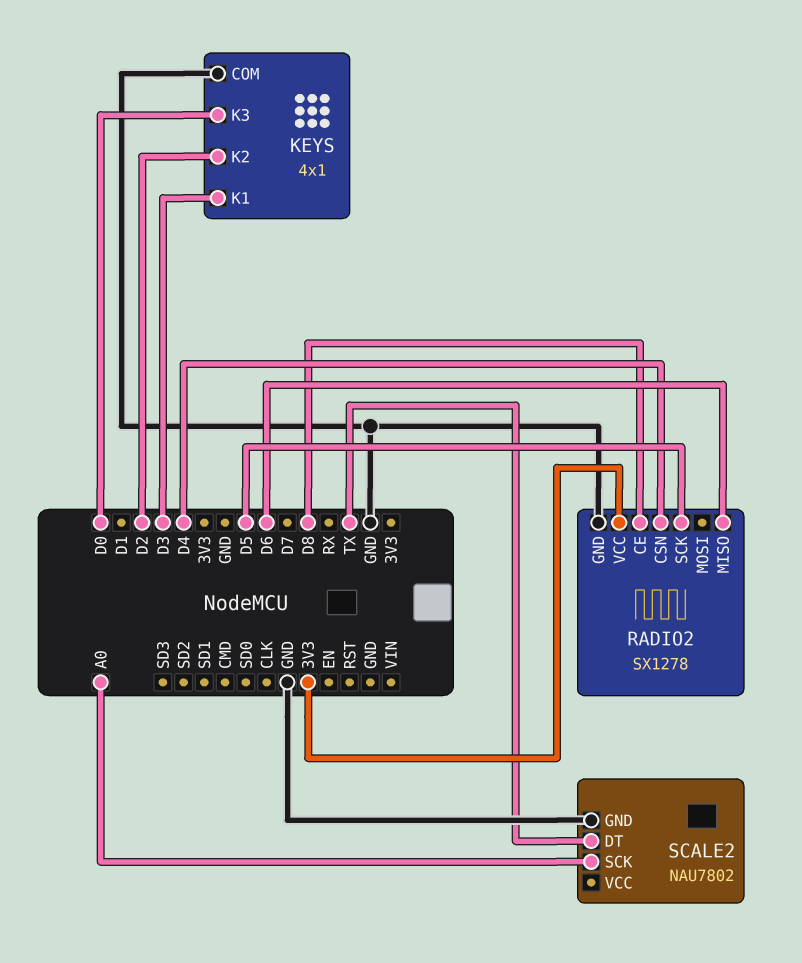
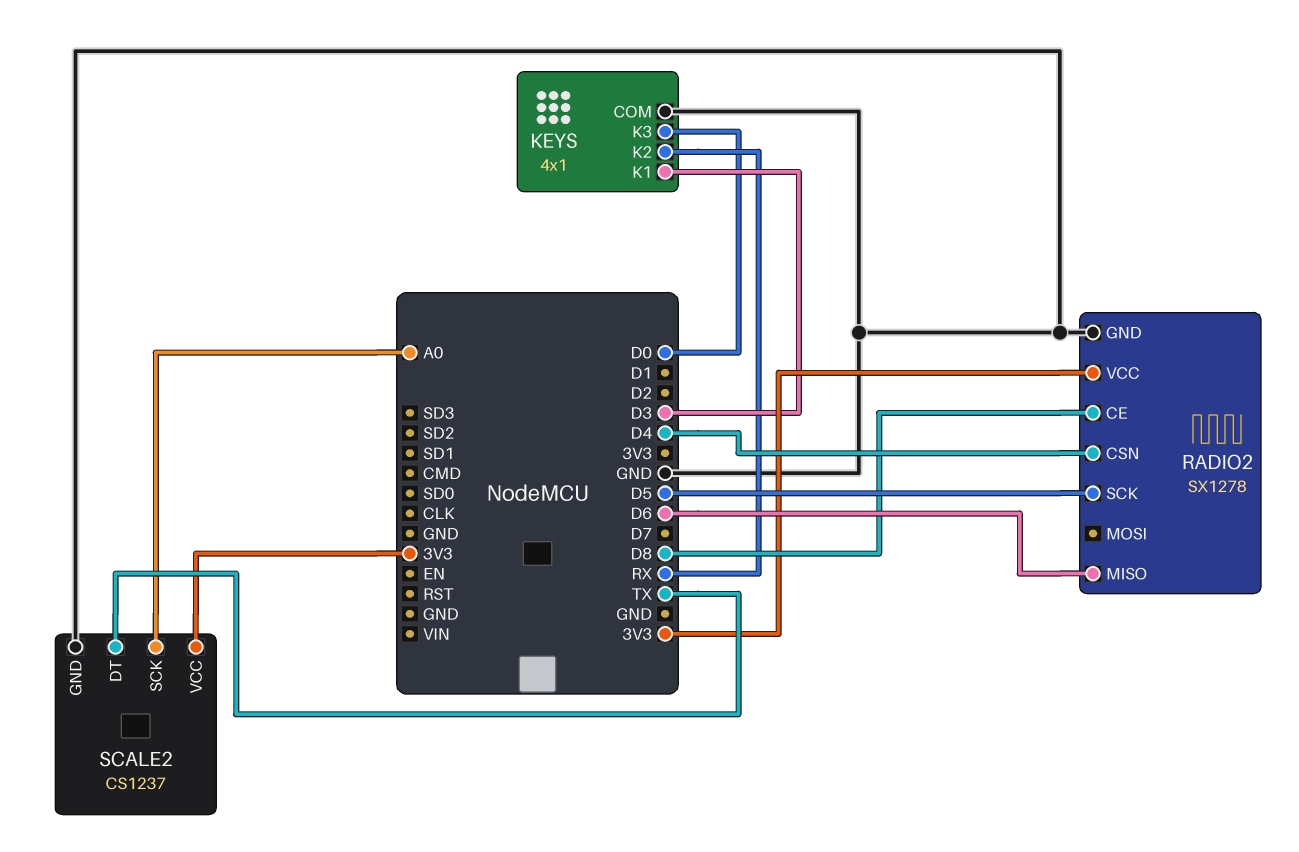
KEYS pin K2: D2 -> RX
SCALE2: NAU7802 -> CS1237
SCALE2 pin VCC: none -> 3V3

